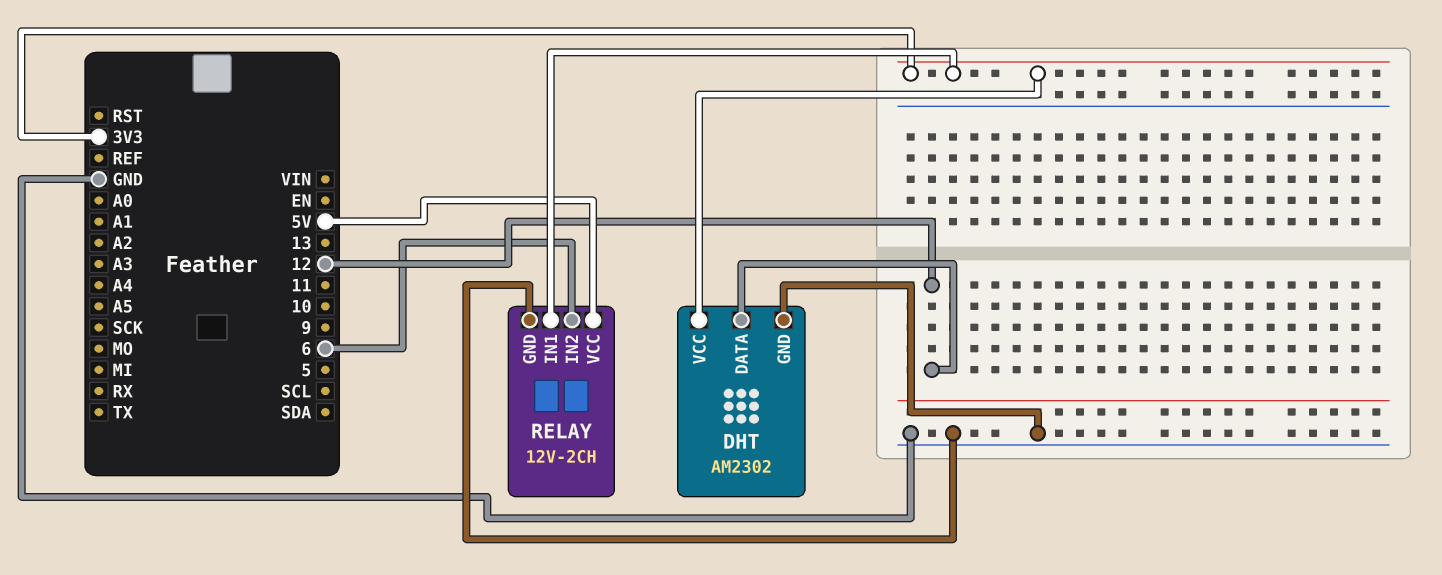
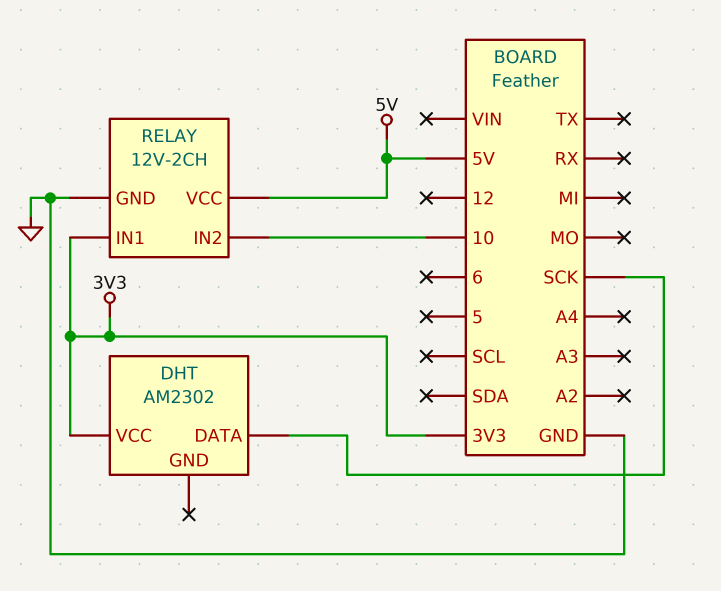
DHT pin DATA: 12 -> SCK
DHT pin GND: GND -> none
RELAY pin IN2: 6 -> 10

